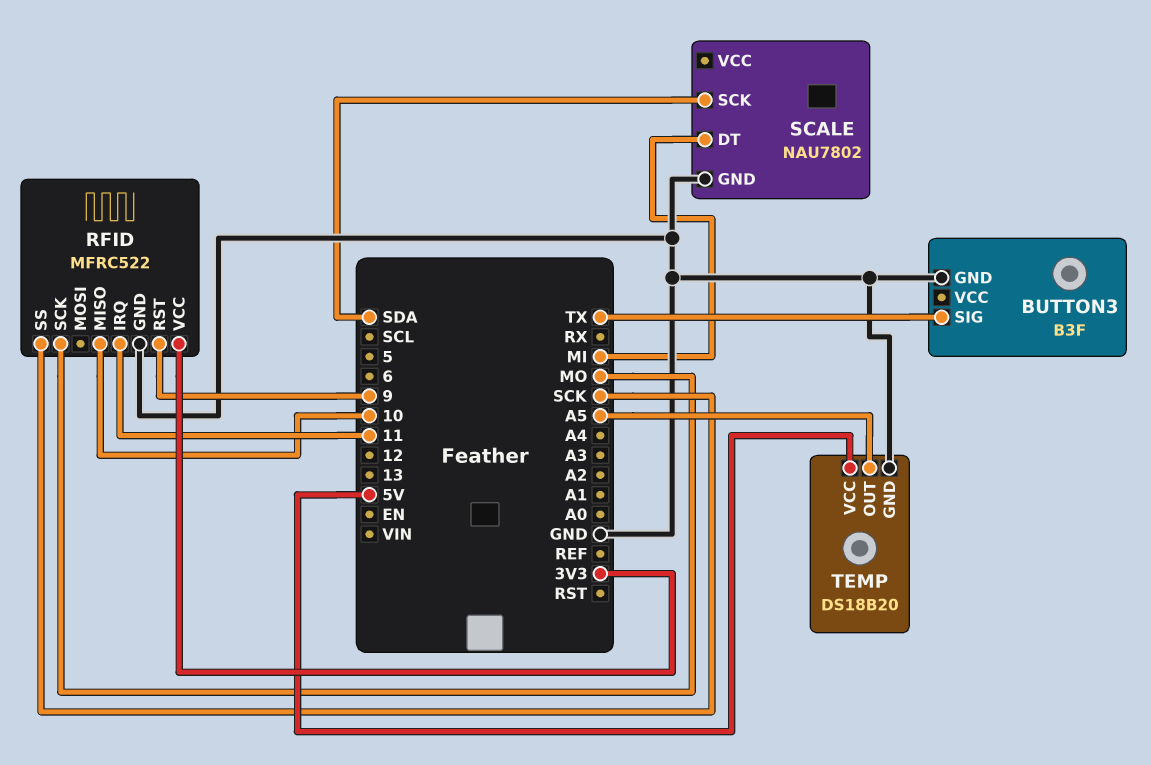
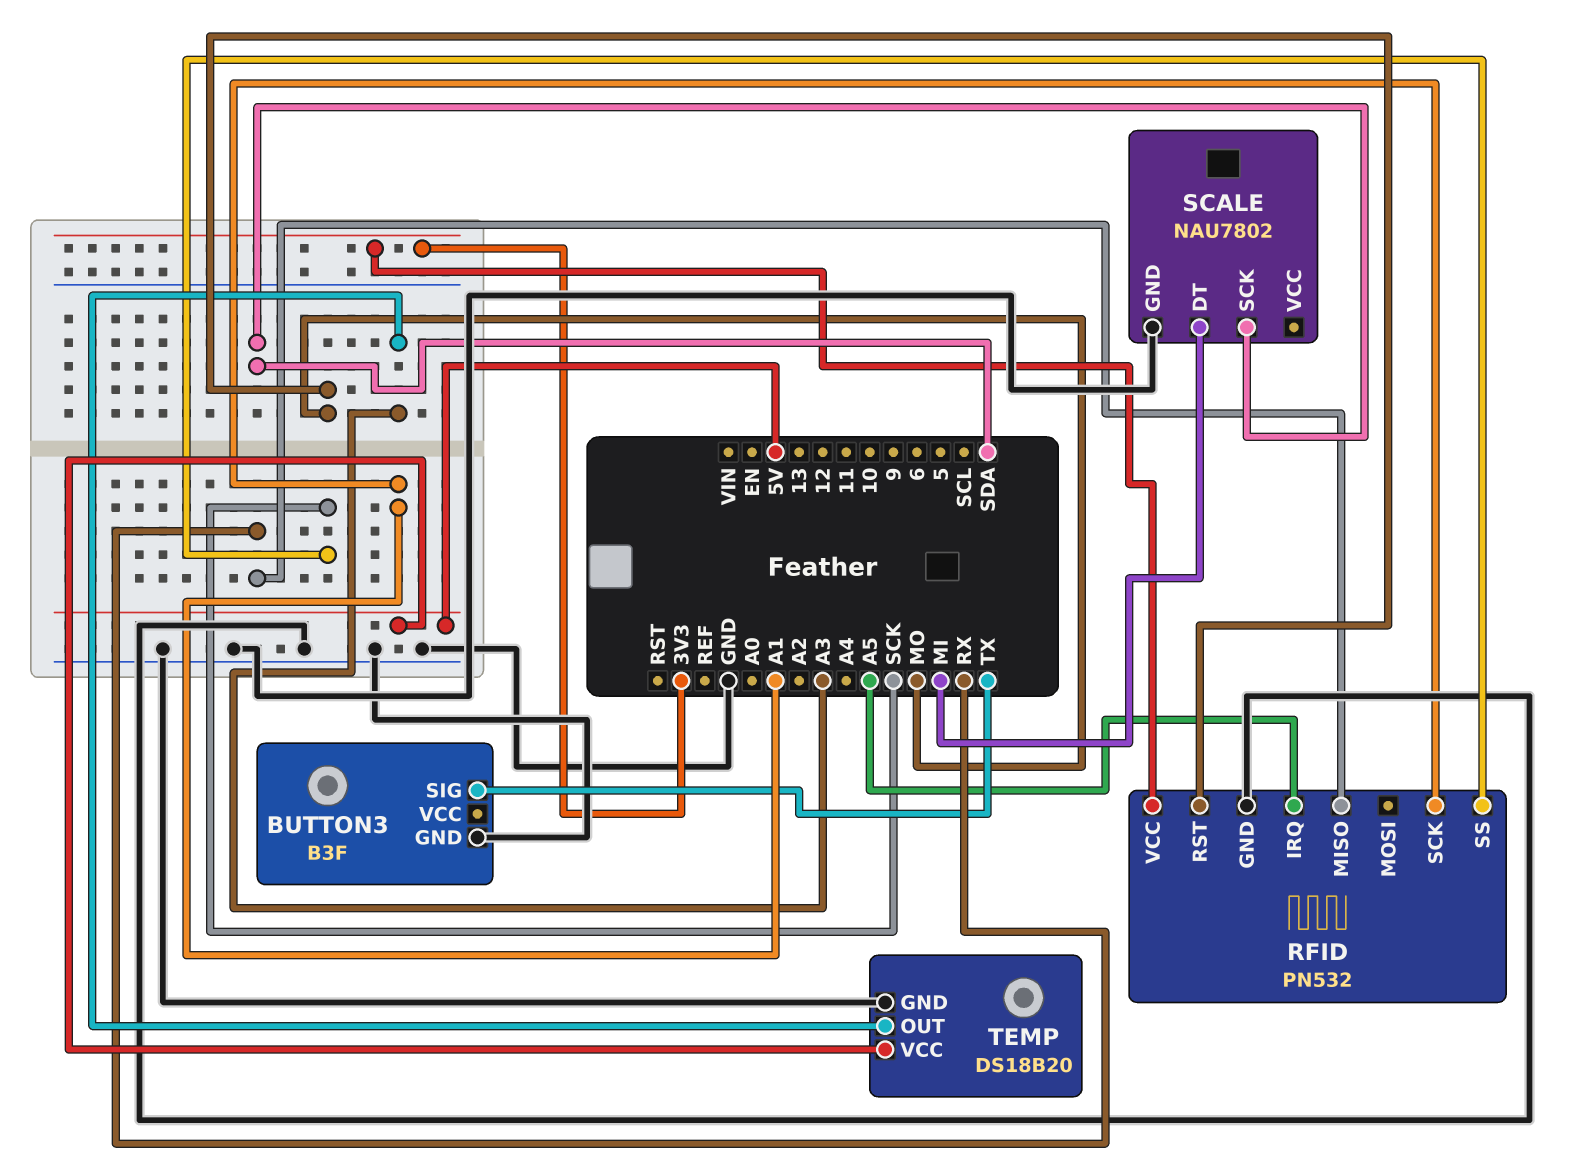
RFID: MFRC522 -> PN532
RFID pin IRQ: 11 -> A5
RFID pin MISO: 10 -> RX
RFID pin RST: 9 -> MO
RFID pin SCK: MO -> A1
TEMP pin OUT: A5 -> A3

